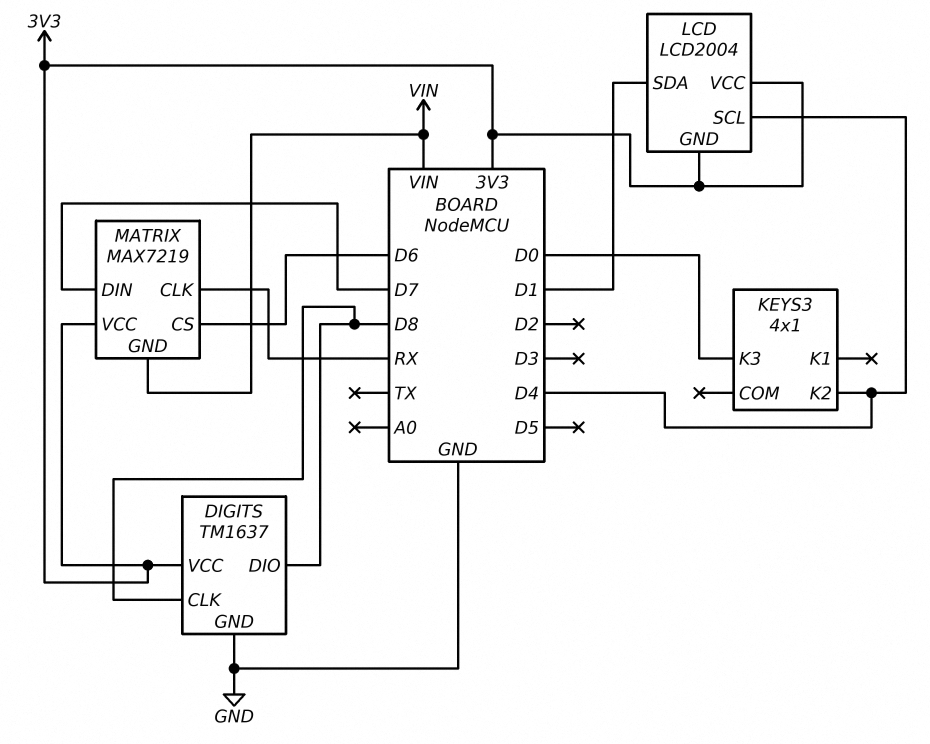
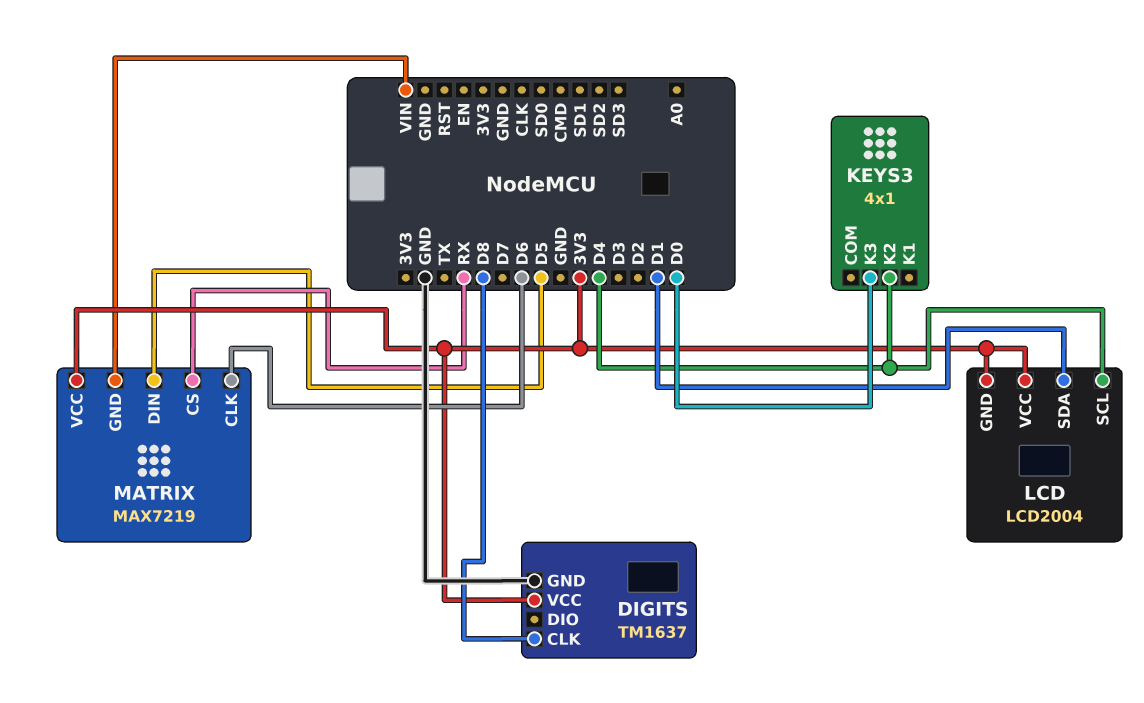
DIGITS pin DIO: D8 -> none
MATRIX pin CLK: RX -> D6
MATRIX pin CS: D6 -> RX
MATRIX pin DIN: D7 -> D5

